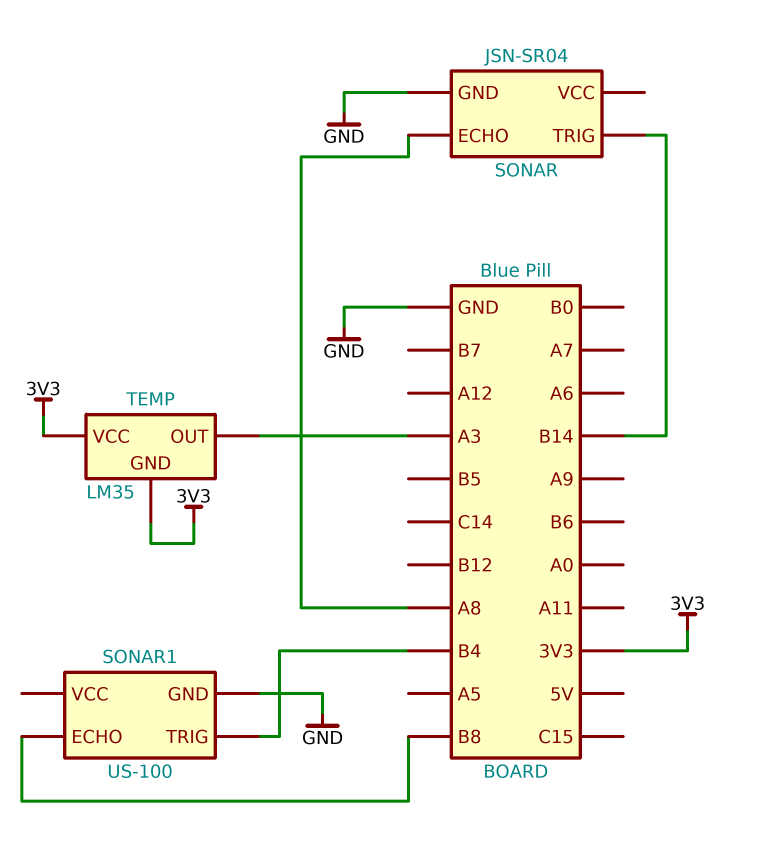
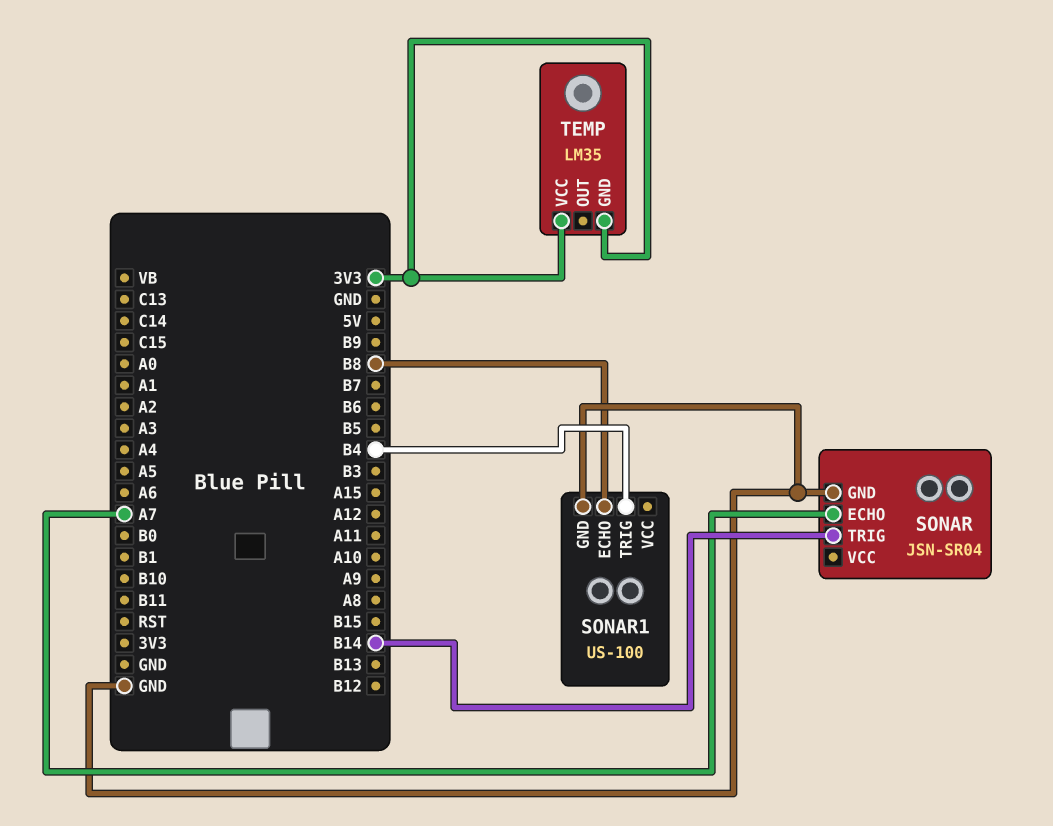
SONAR pin ECHO: A8 -> A7
TEMP pin OUT: A3 -> none

